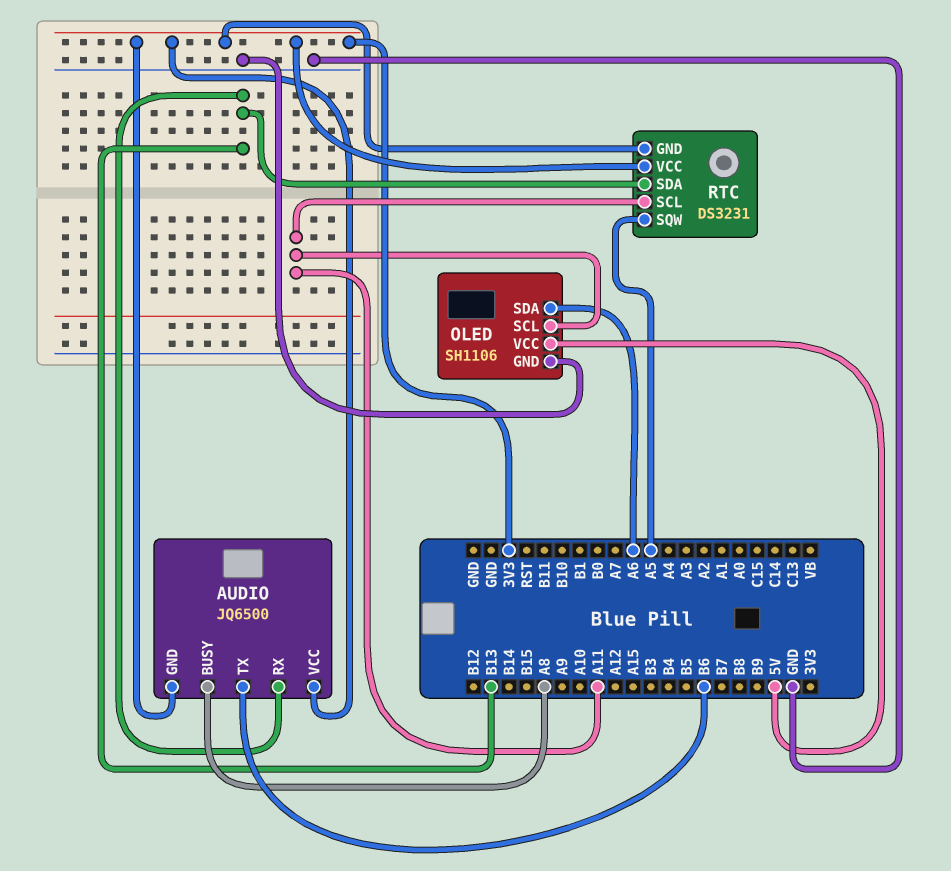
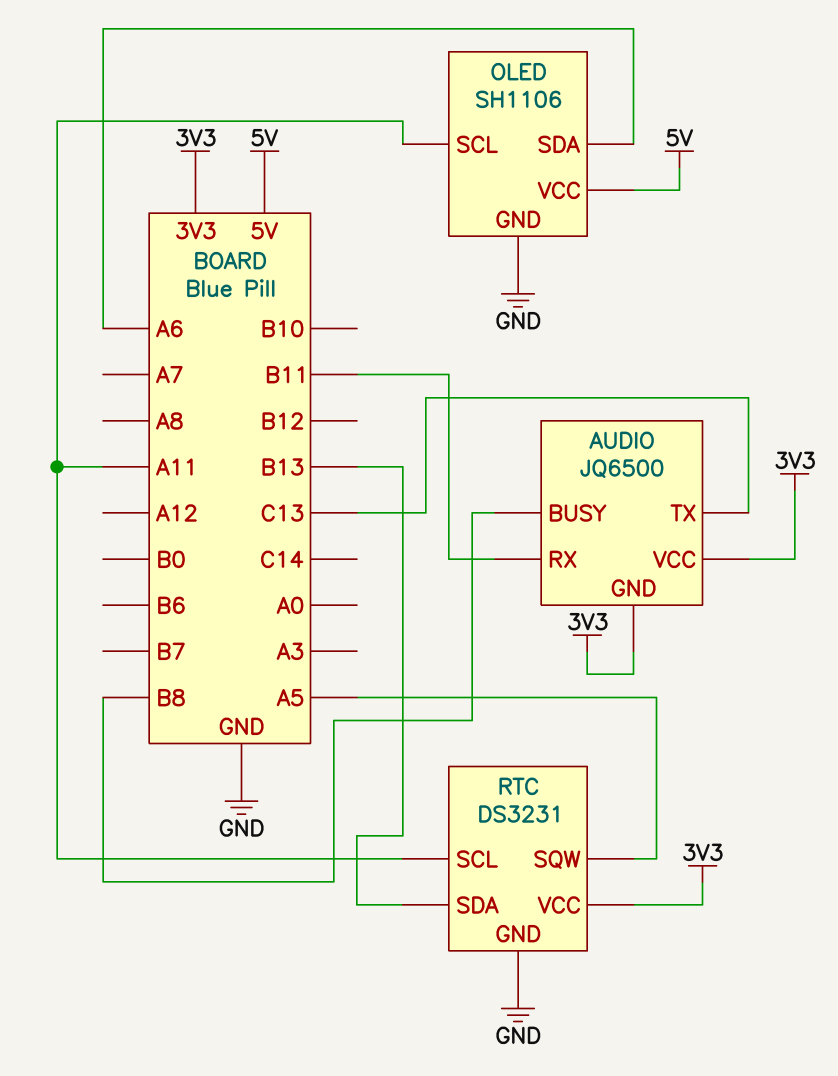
AUDIO pin BUSY: A8 -> B8
AUDIO pin RX: B13 -> B11
AUDIO pin TX: B6 -> C13
RTC pin GND: 3V3 -> GND

